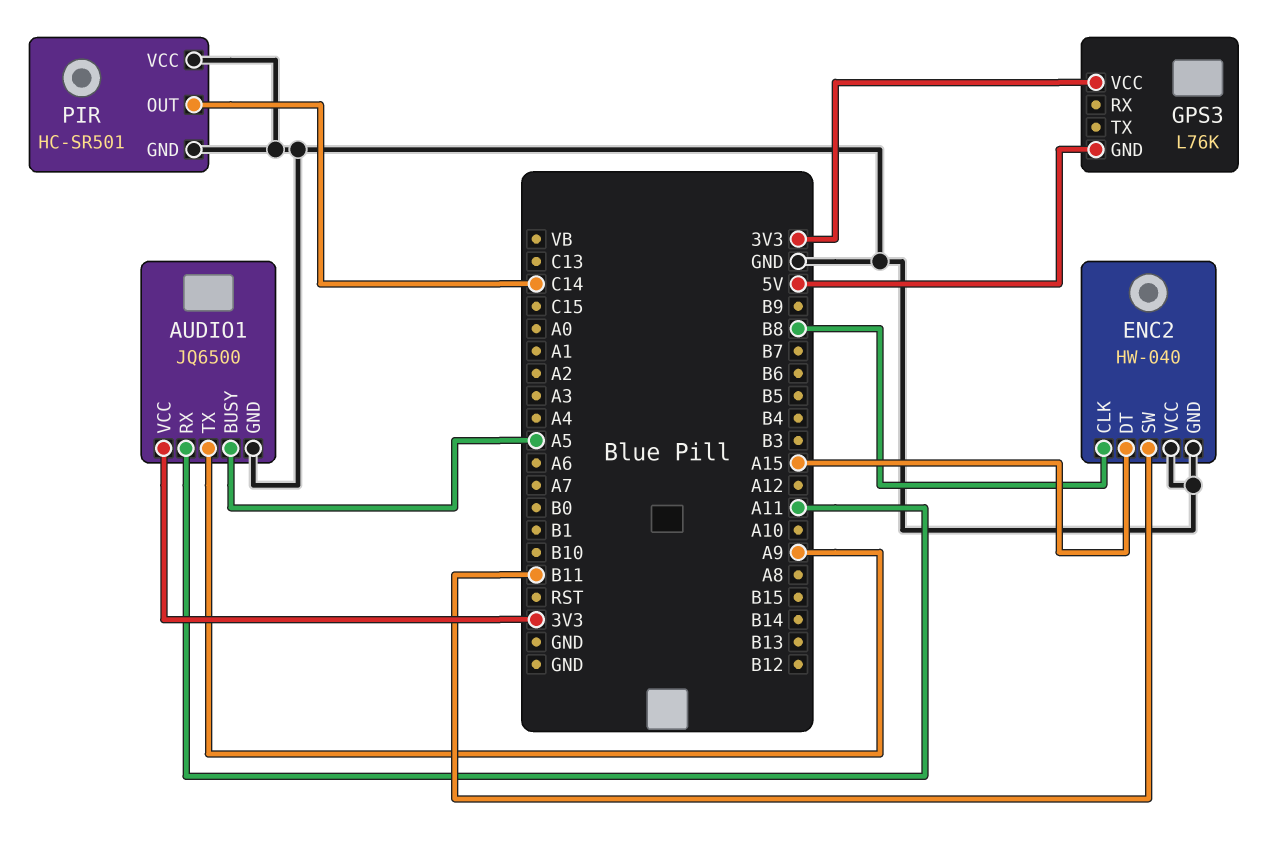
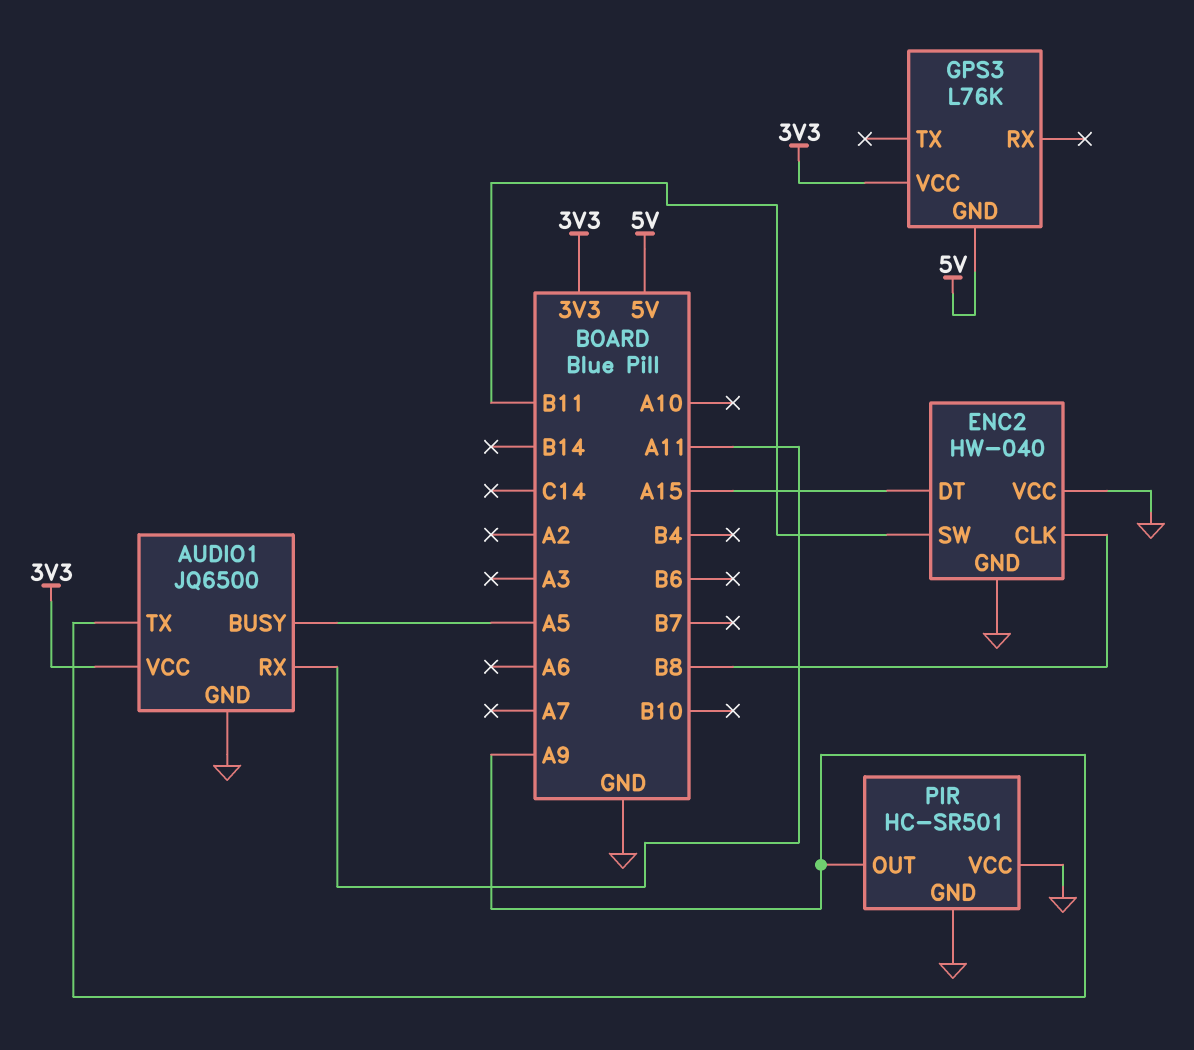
PIR pin OUT: C14 -> A9

